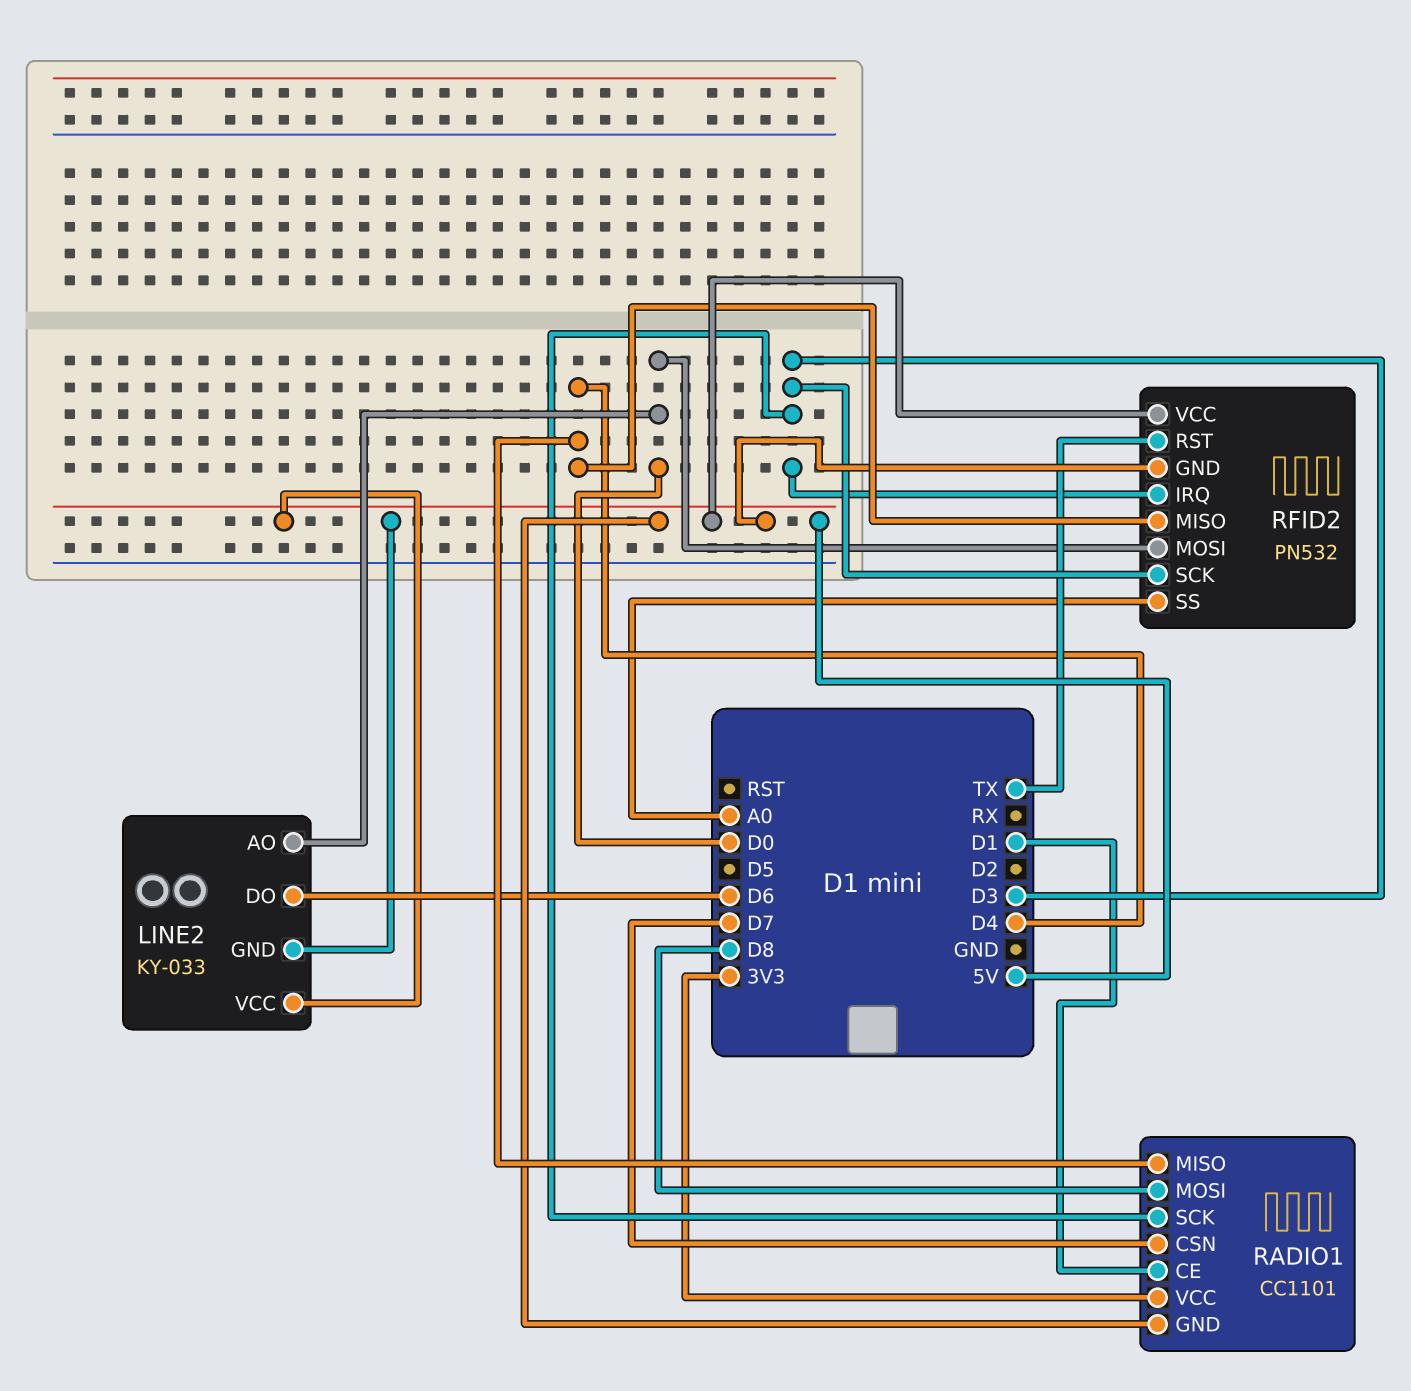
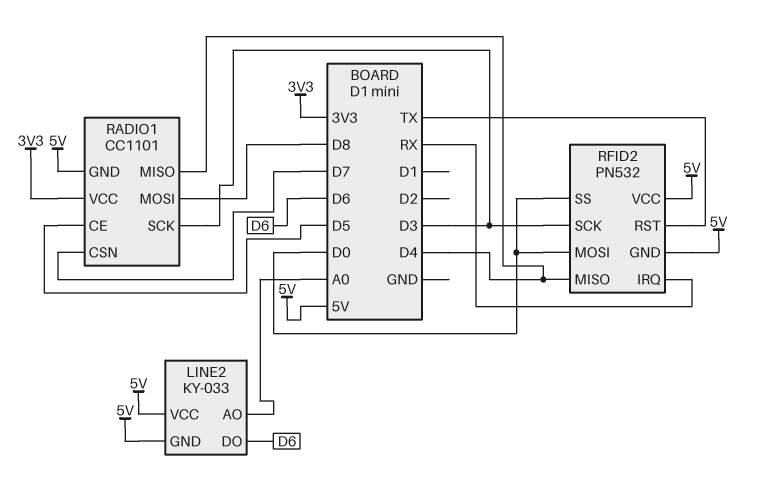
LINE2 pin AO: D0 -> A0
RADIO1 pin CE: D1 -> D5
RFID2 pin IRQ: D3 -> RX
RFID2 pin SS: A0 -> D0

